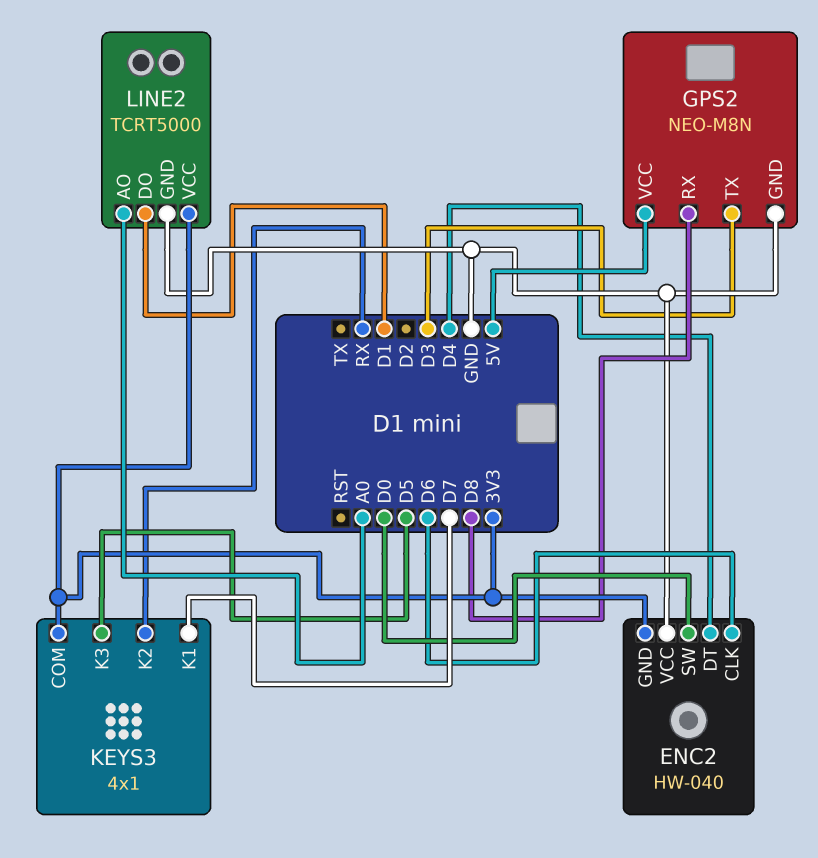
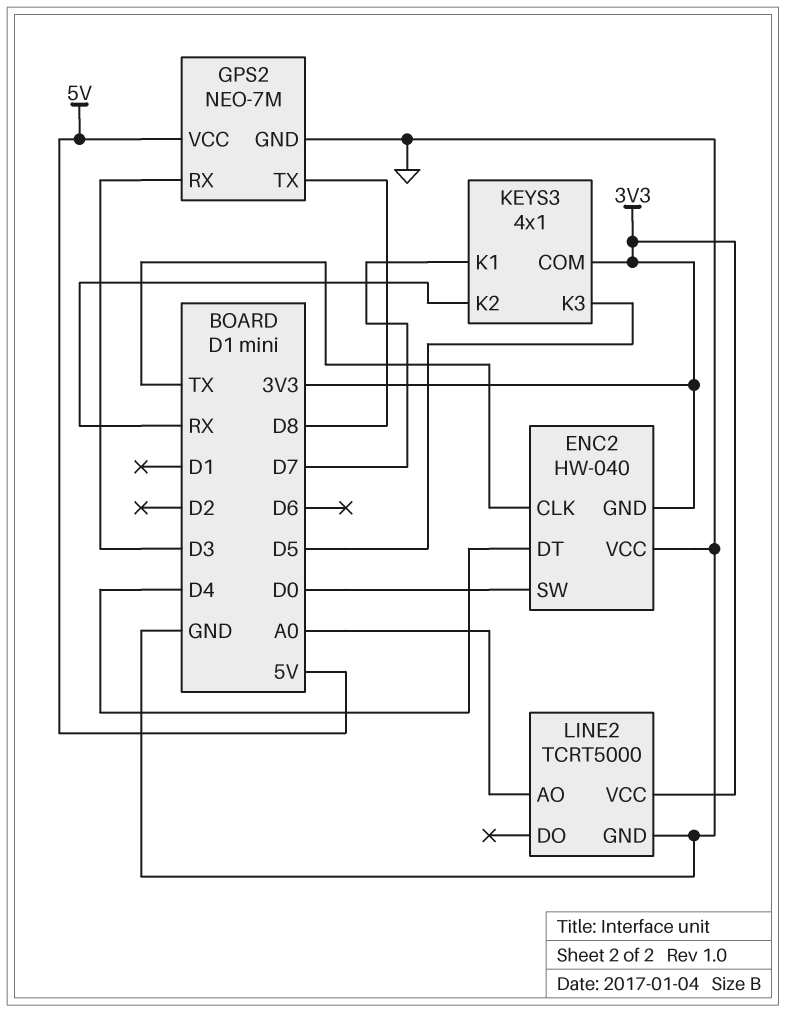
ENC2 pin CLK: D6 -> TX
GPS2: NEO-M8N -> NEO-7M
GPS2 pin RX: D8 -> D3
GPS2 pin TX: D3 -> D8
LINE2 pin DO: D1 -> none

